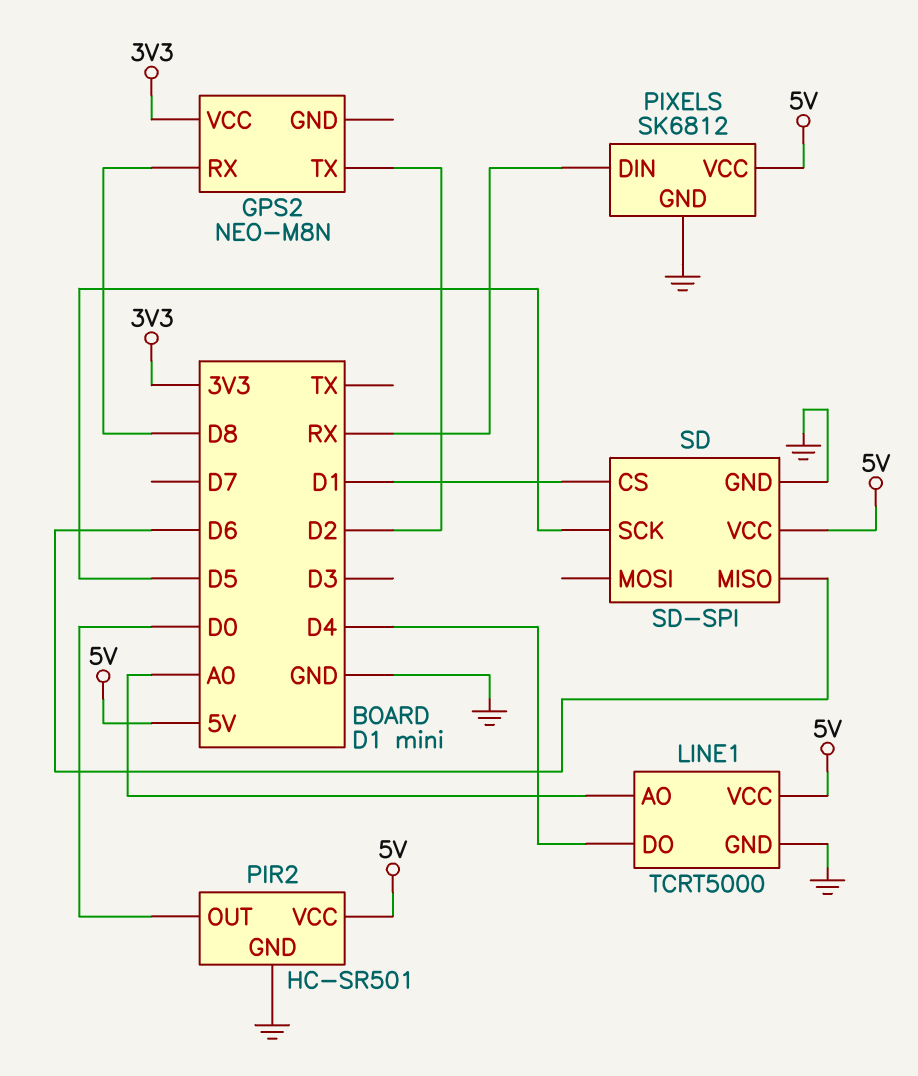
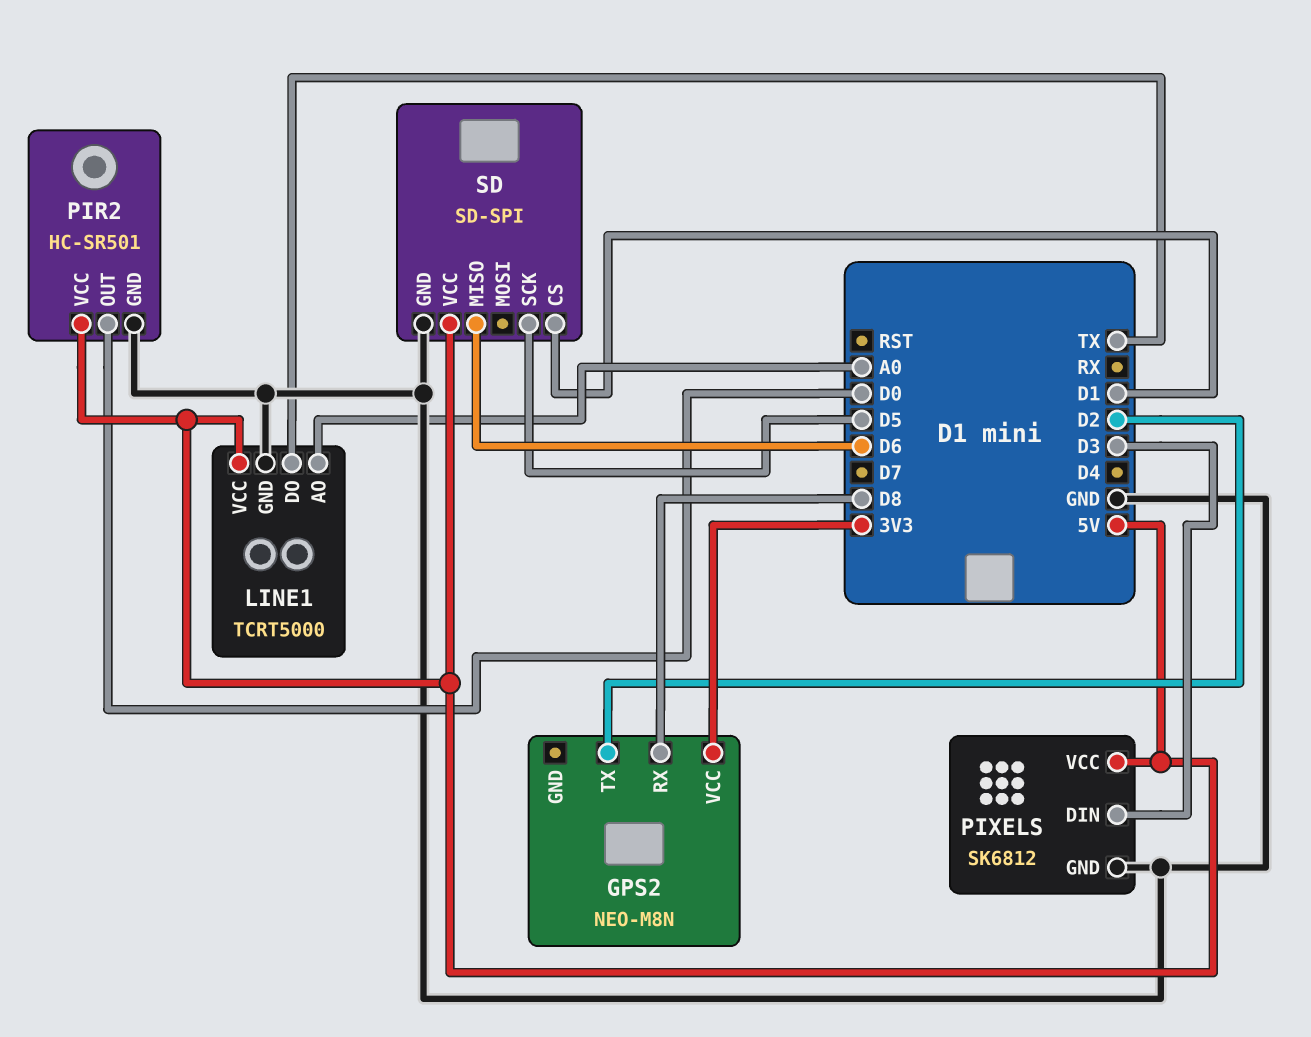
LINE1 pin DO: D4 -> TX
PIXELS pin DIN: RX -> D3

